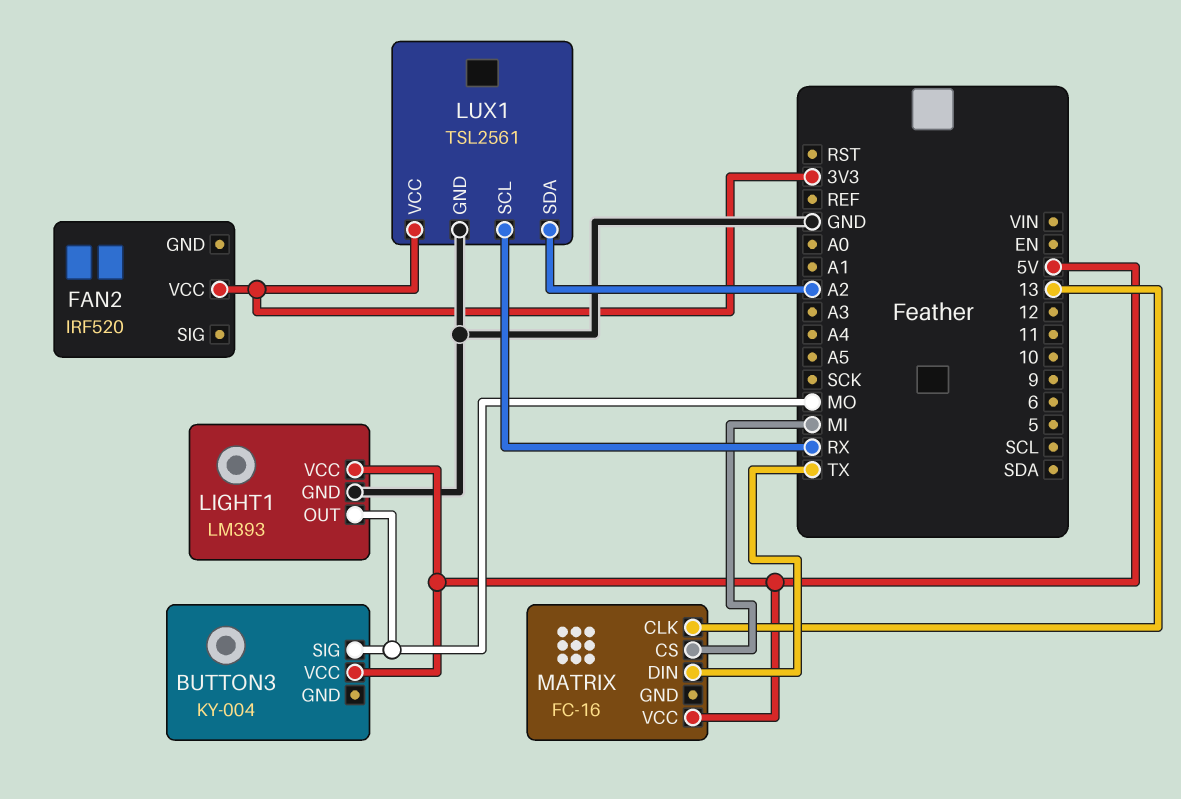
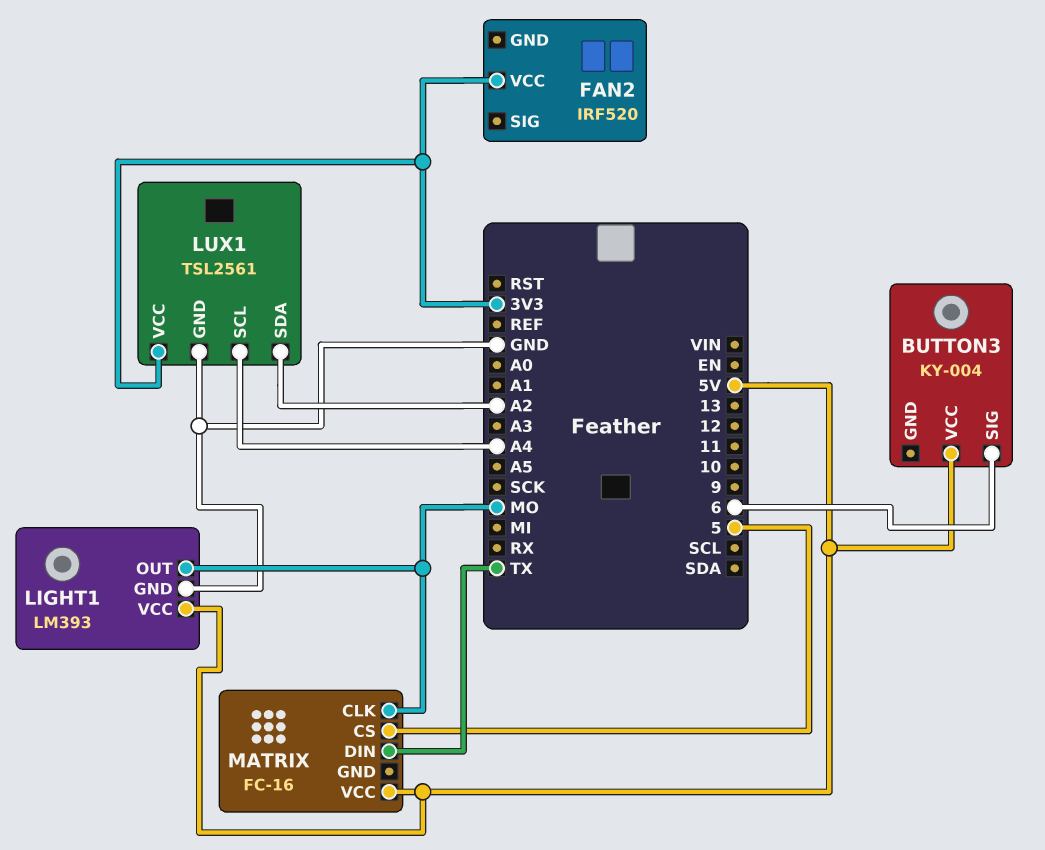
BUTTON3 pin SIG: MO -> 6
LUX1 pin SCL: RX -> A4
MATRIX pin CLK: 13 -> MO
MATRIX pin CS: MI -> 5

